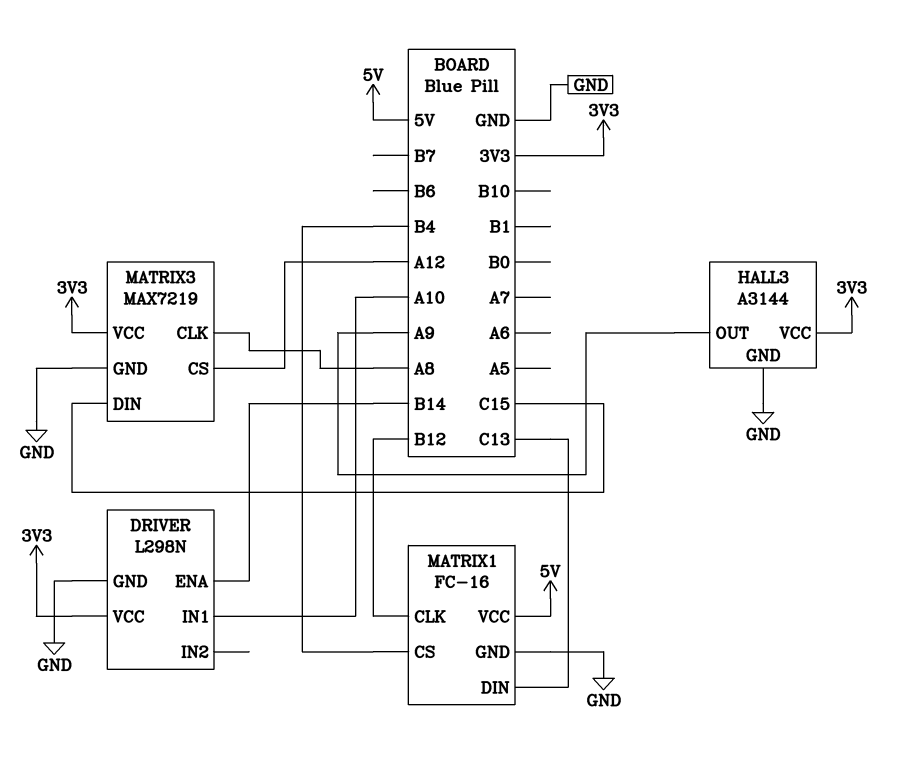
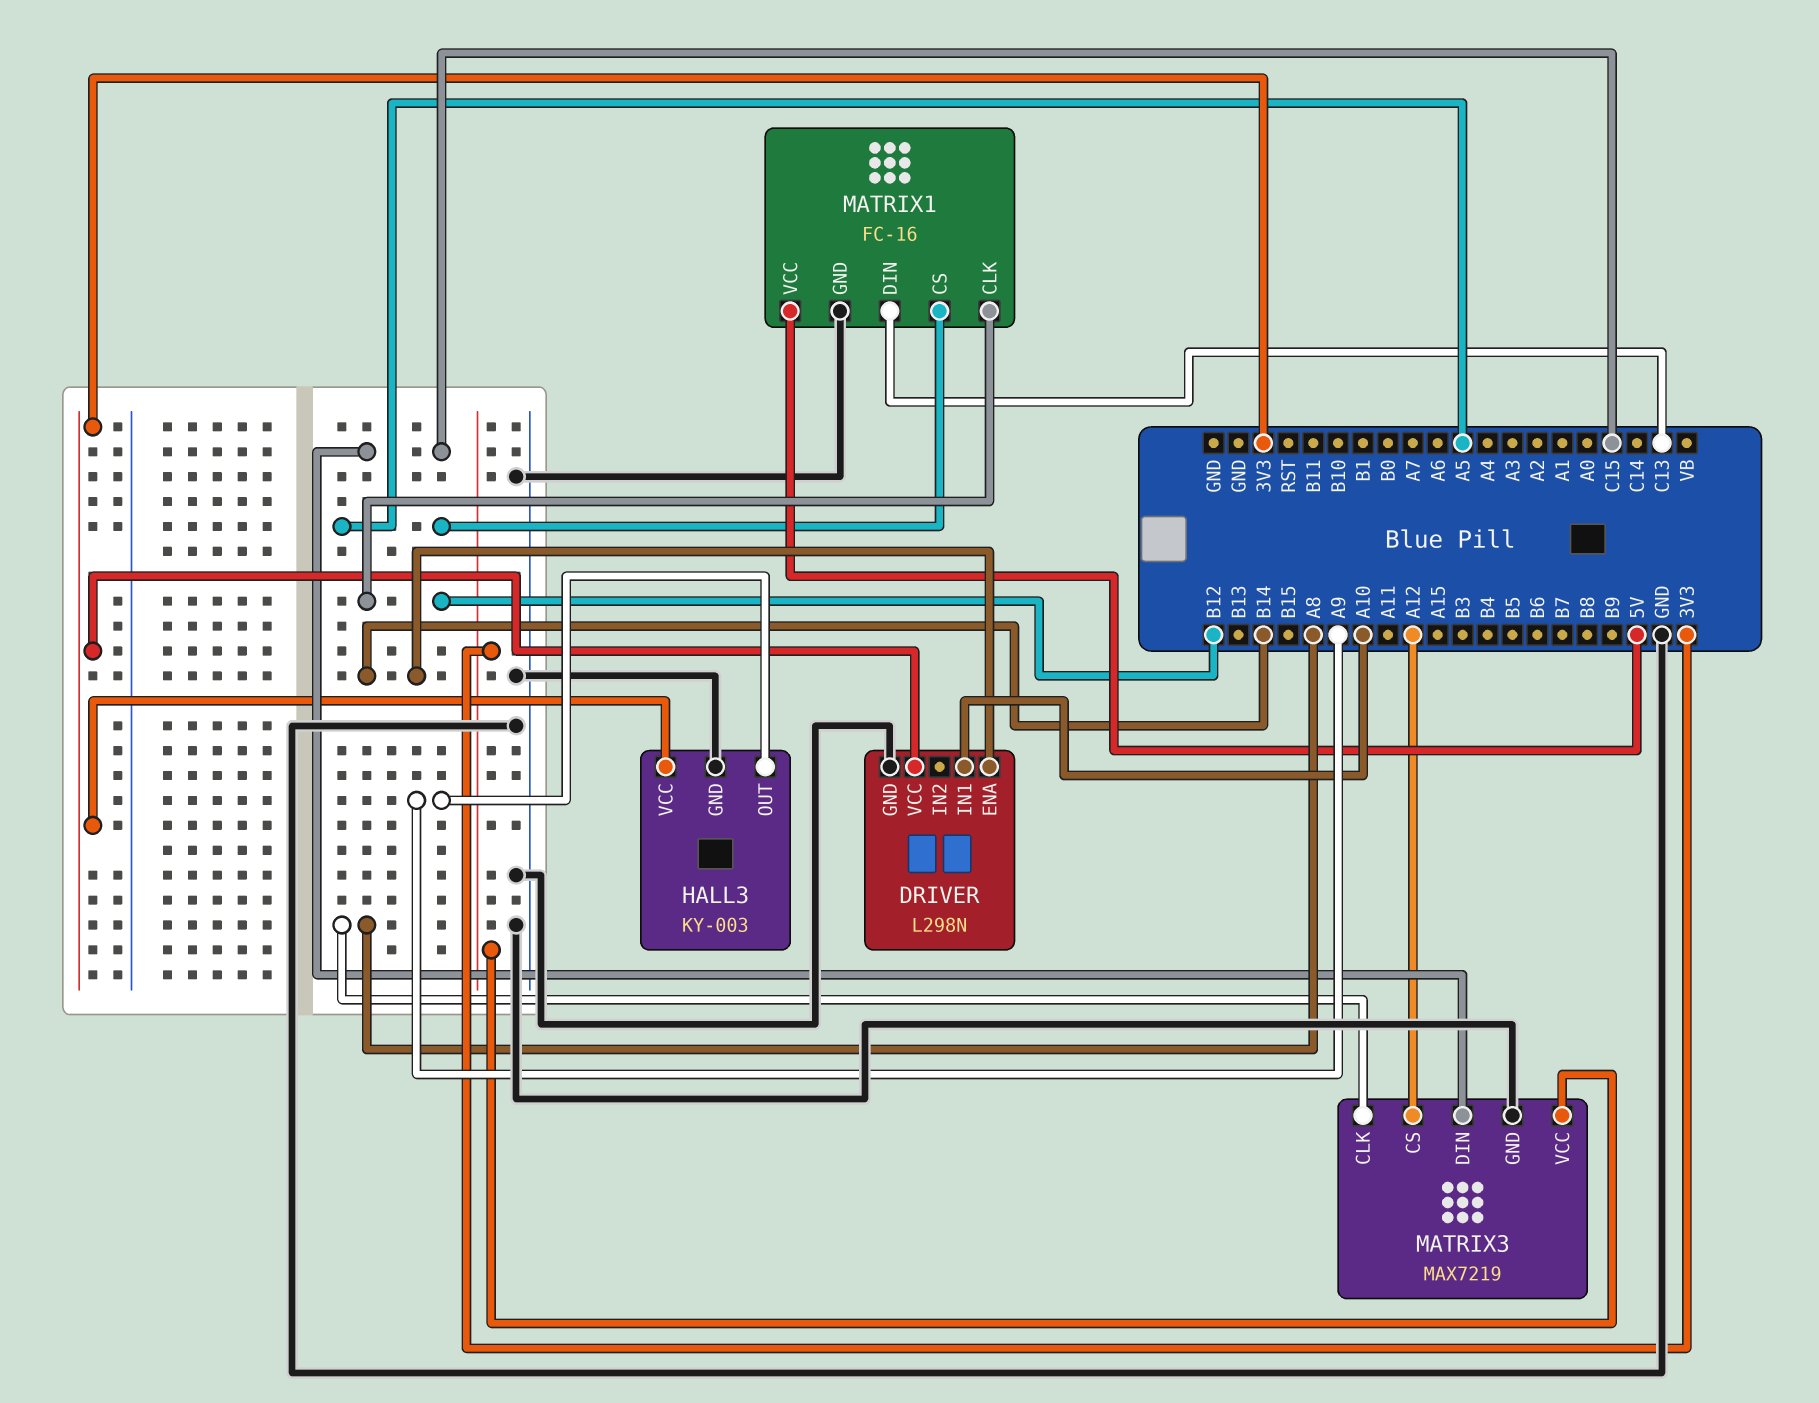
HALL3: A3144 -> KY-003
MATRIX1 pin CS: B4 -> A5

